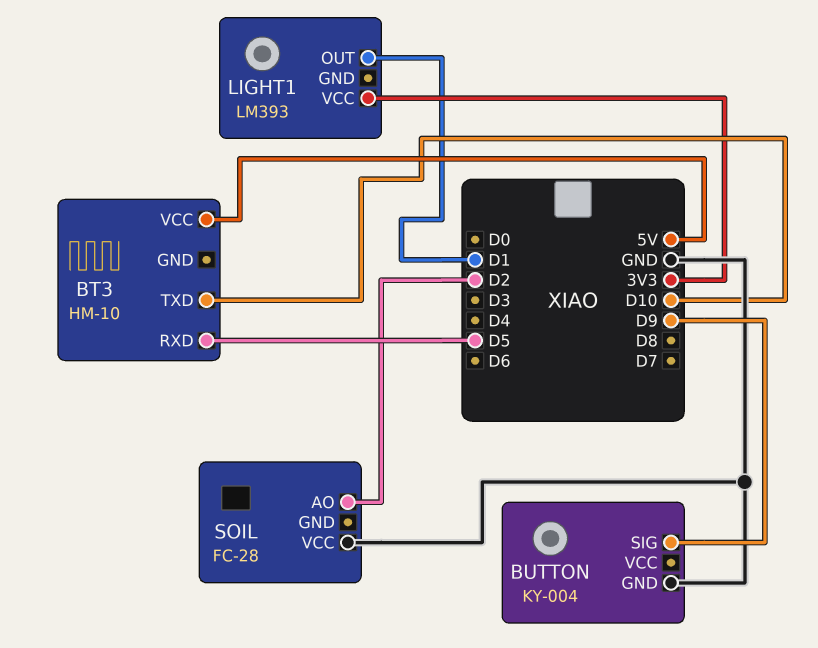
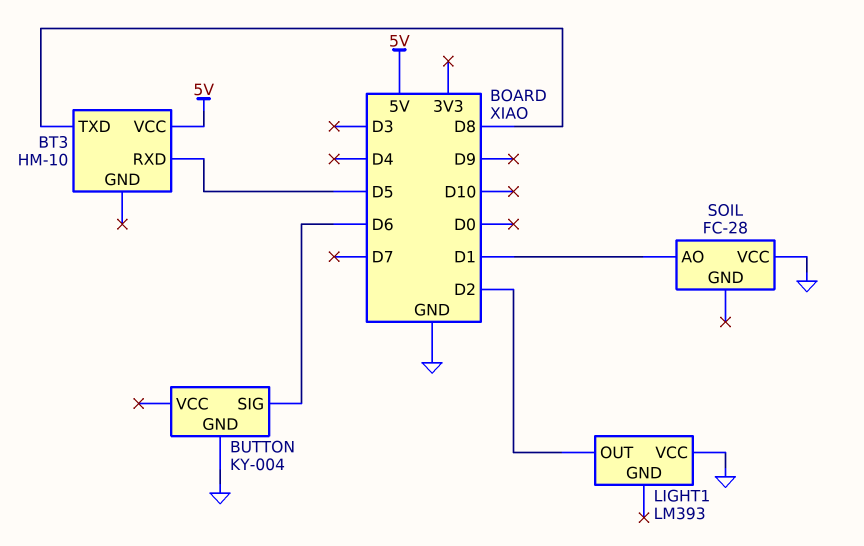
BT3 pin TXD: D10 -> D8
BUTTON pin SIG: D9 -> D6
LIGHT1 pin OUT: D1 -> D2
LIGHT1 pin VCC: 3V3 -> GND
SOIL pin AO: D2 -> D1

